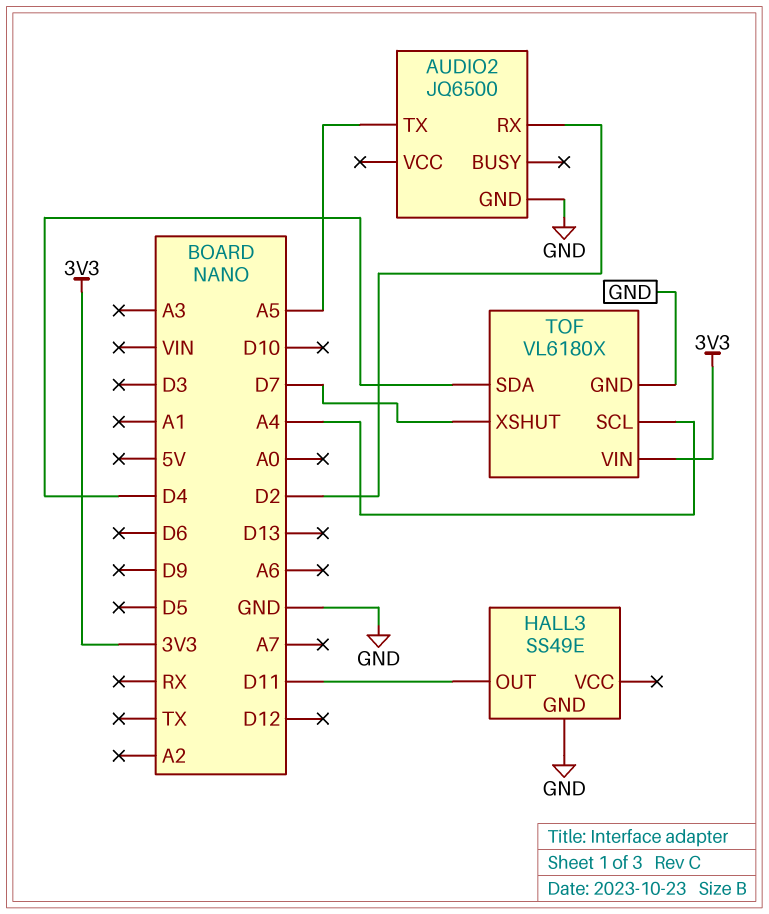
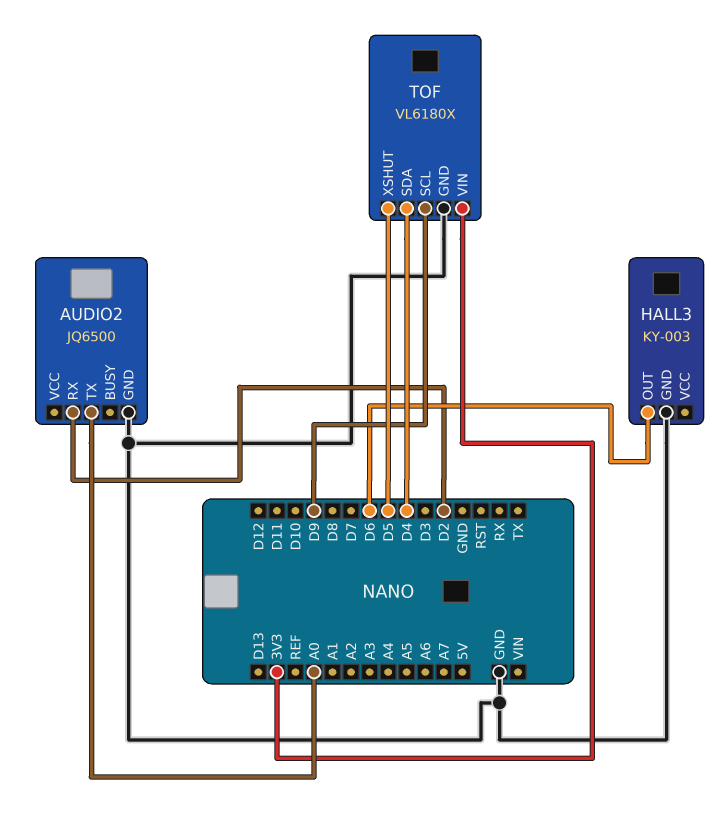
AUDIO2 pin TX: A5 -> A0
HALL3: SS49E -> KY-003
HALL3 pin OUT: D11 -> D6
TOF pin SCL: A4 -> D9
TOF pin XSHUT: D7 -> D5

